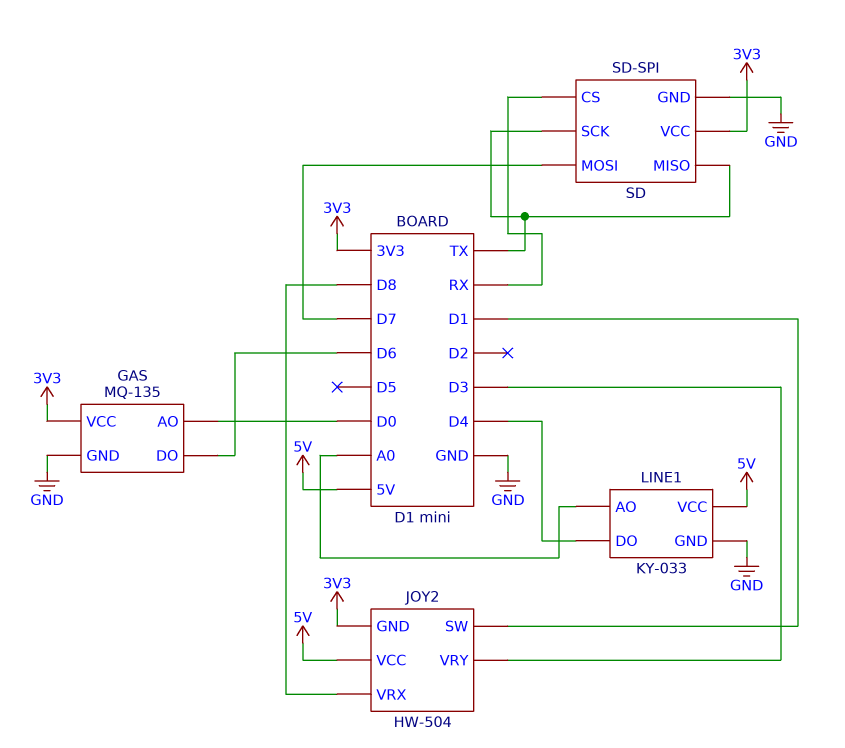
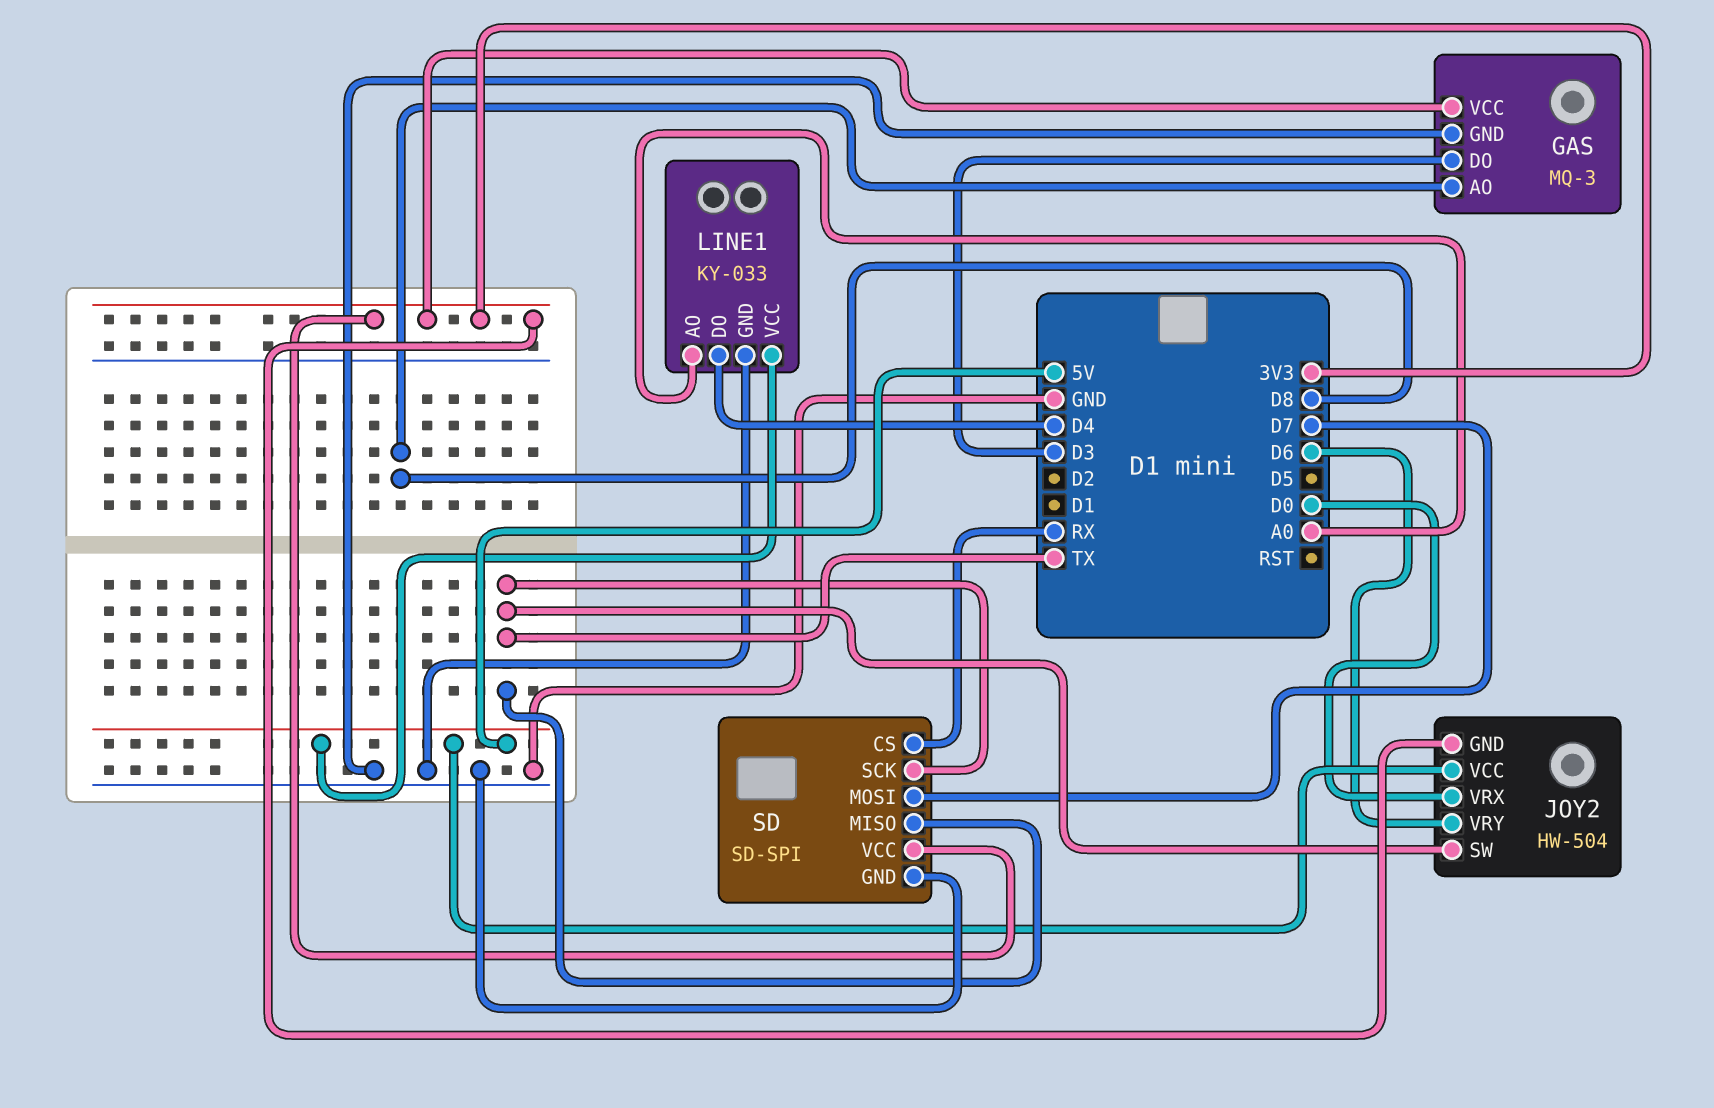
GAS: MQ-135 -> MQ-3
GAS pin AO: D0 -> D8
GAS pin DO: D6 -> D3
JOY2 pin SW: D1 -> TX
JOY2 pin VRX: D8 -> D0
JOY2 pin VRY: D3 -> D6

